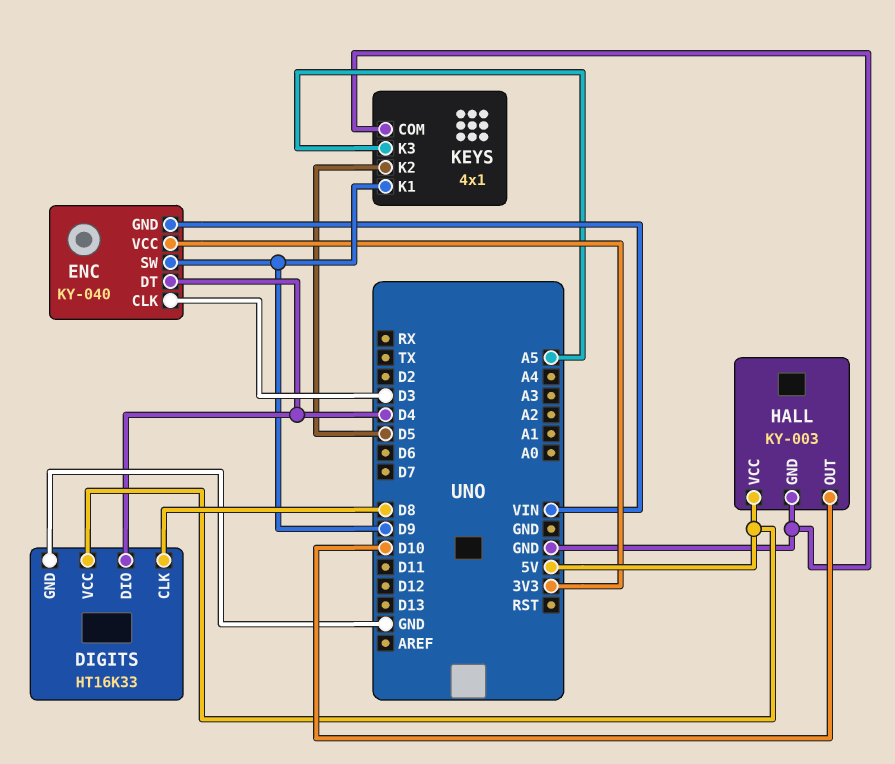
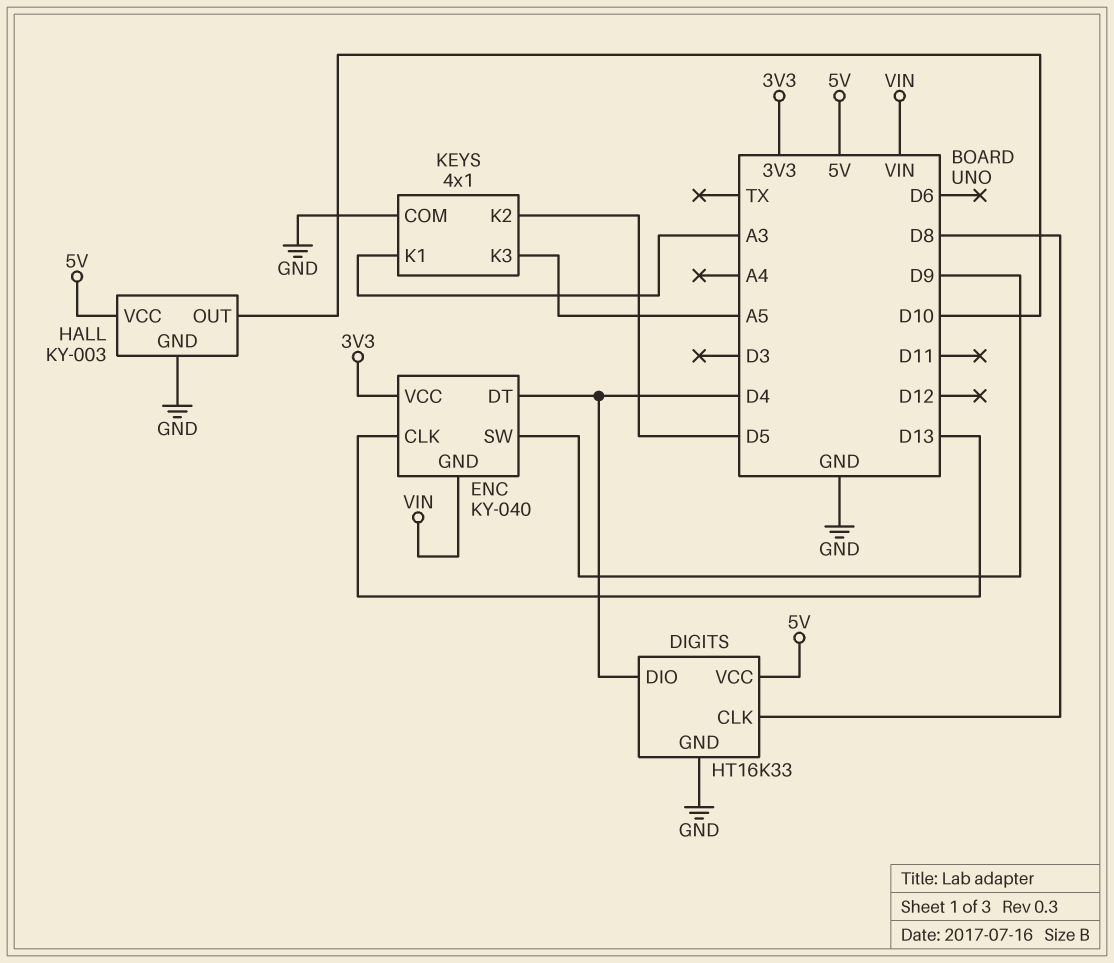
ENC pin CLK: D3 -> D13
KEYS pin K1: D9 -> A3

